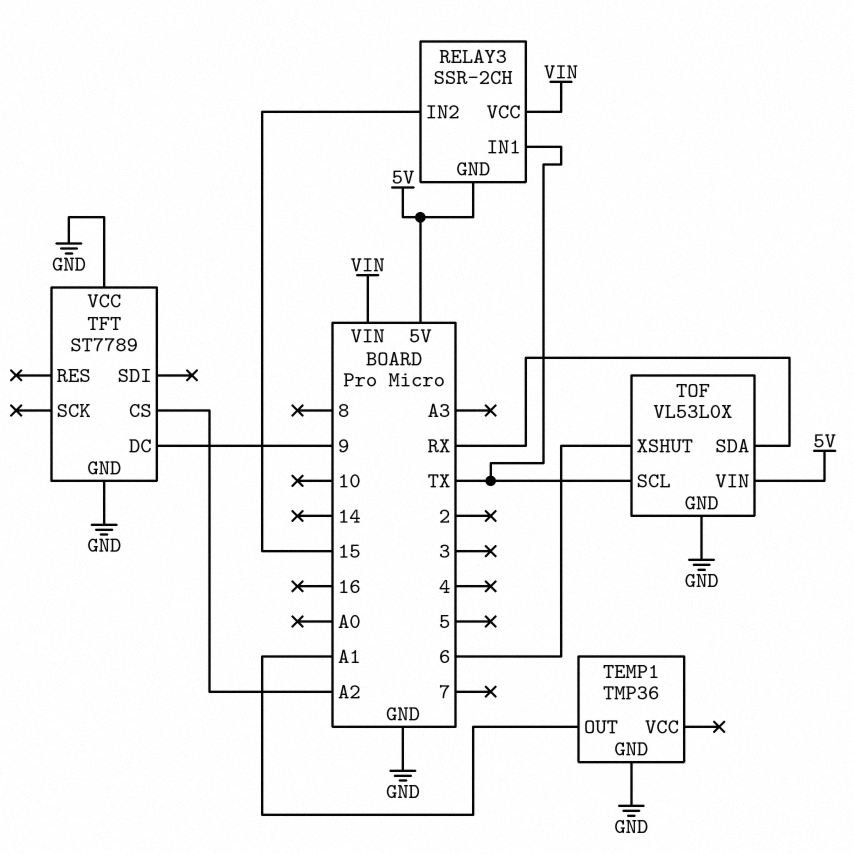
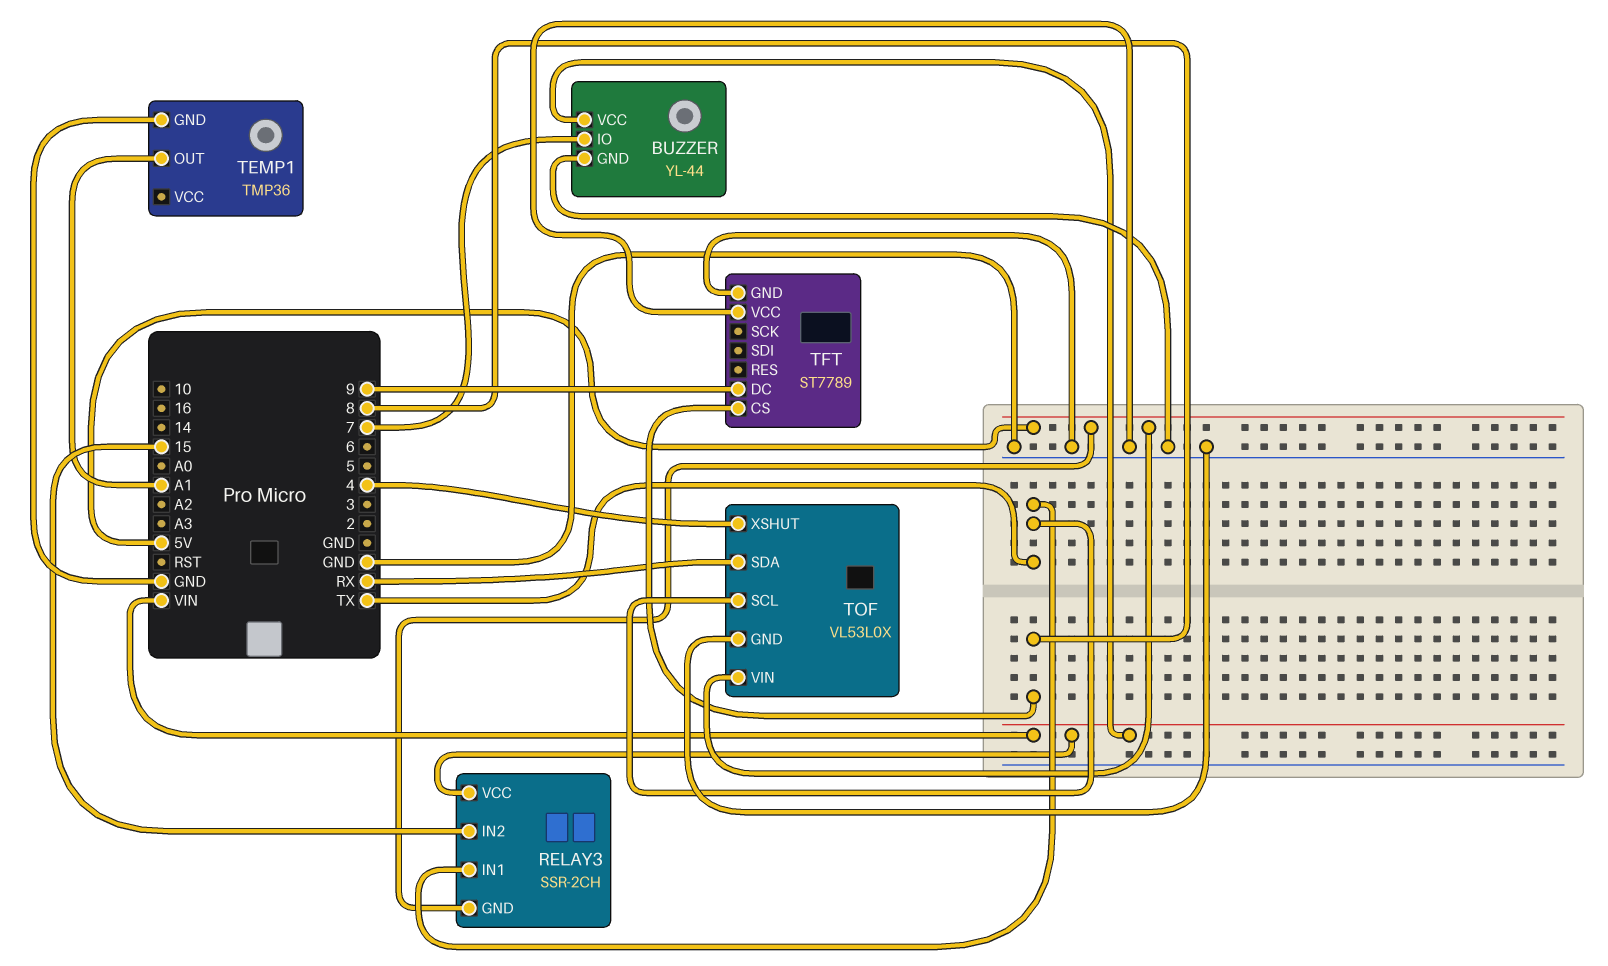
BUZZER: none -> YL-44
BUZZER pin GND: none -> GND
BUZZER pin IO: none -> 7
BUZZER pin VCC: none -> VIN
TFT pin CS: A2 -> 8
TOF pin XSHUT: 6 -> 4

